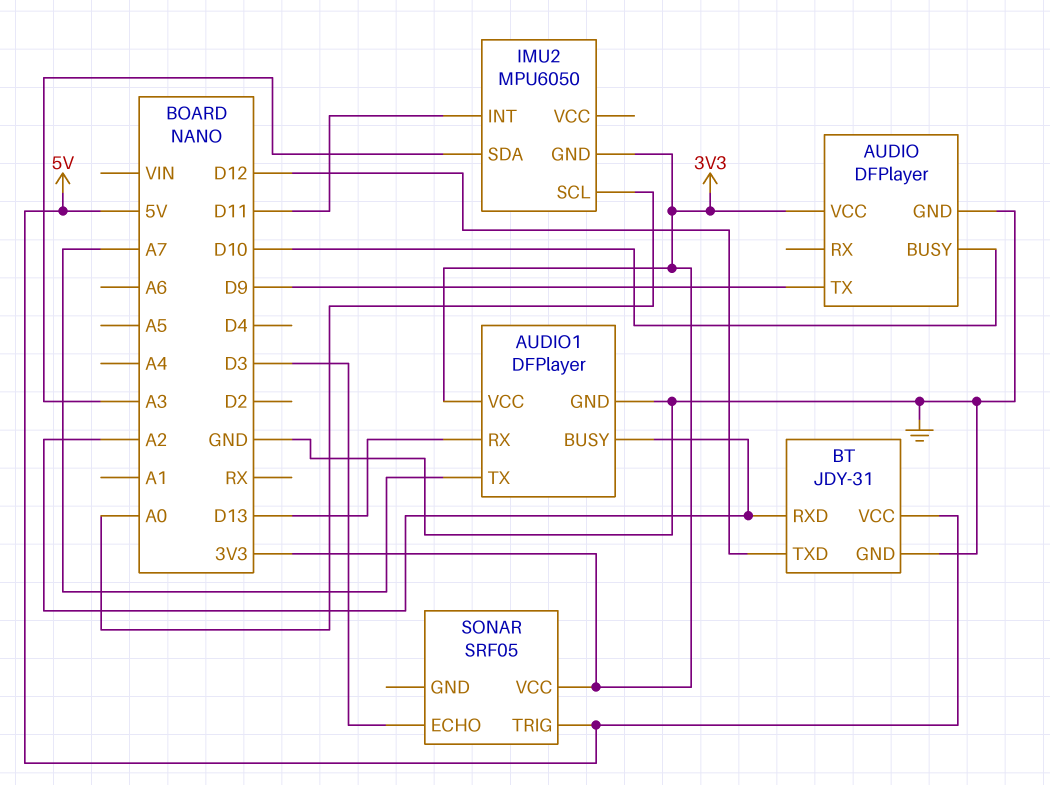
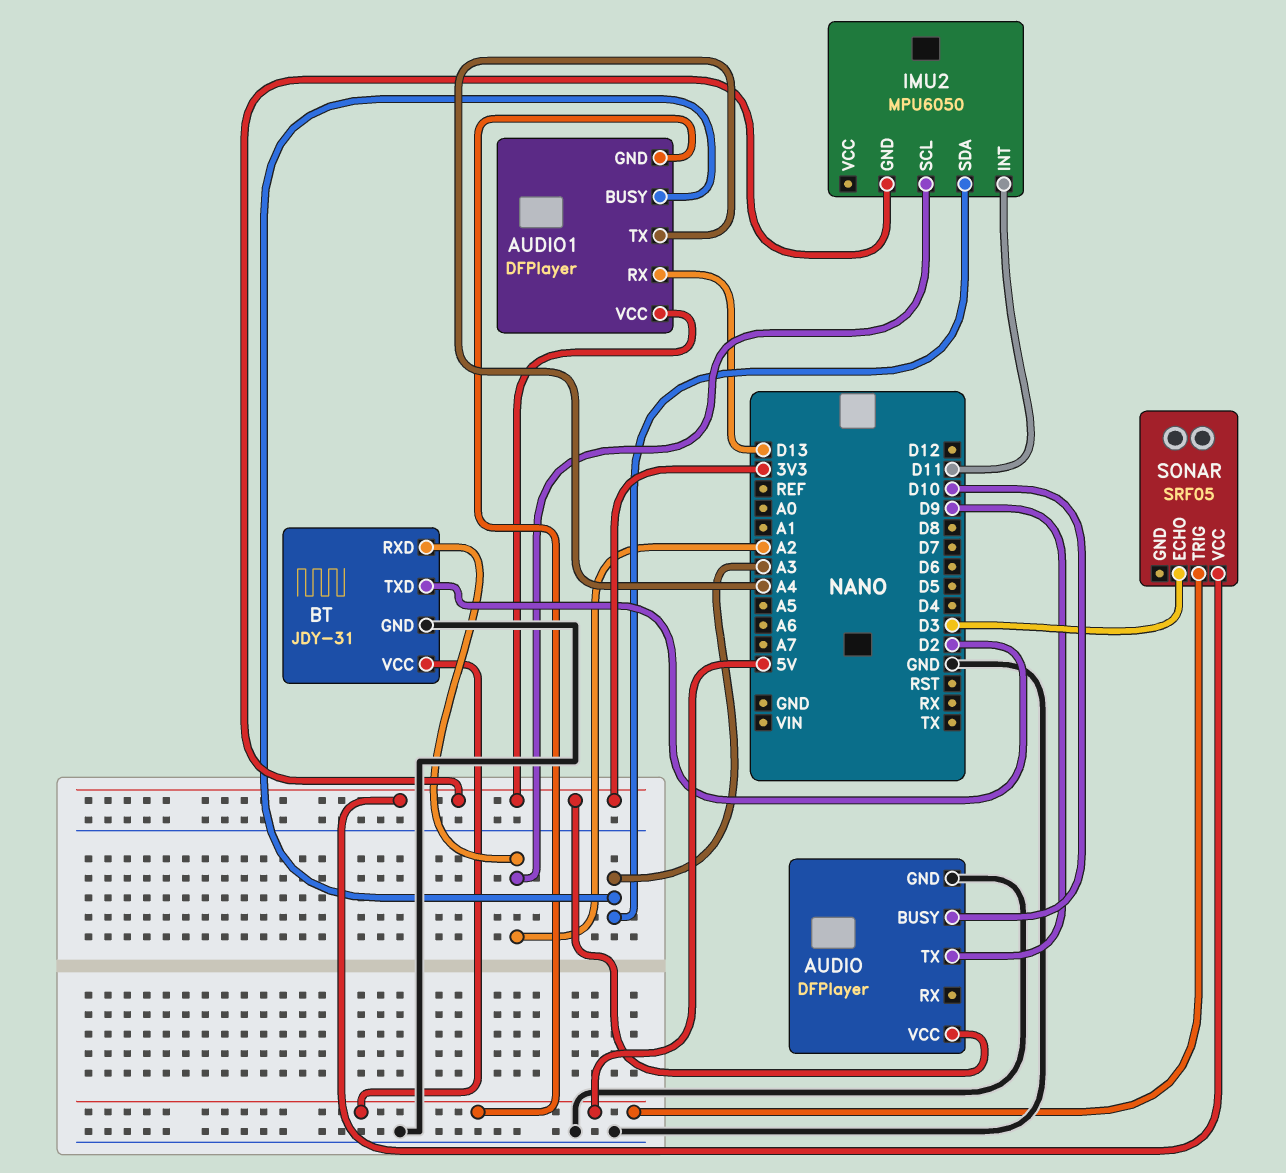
AUDIO1 pin BUSY: A2 -> A3
AUDIO1 pin GND: GND -> 5V
AUDIO1 pin TX: A7 -> A4
BT pin TXD: D12 -> D2
IMU2 pin SCL: A0 -> A2

